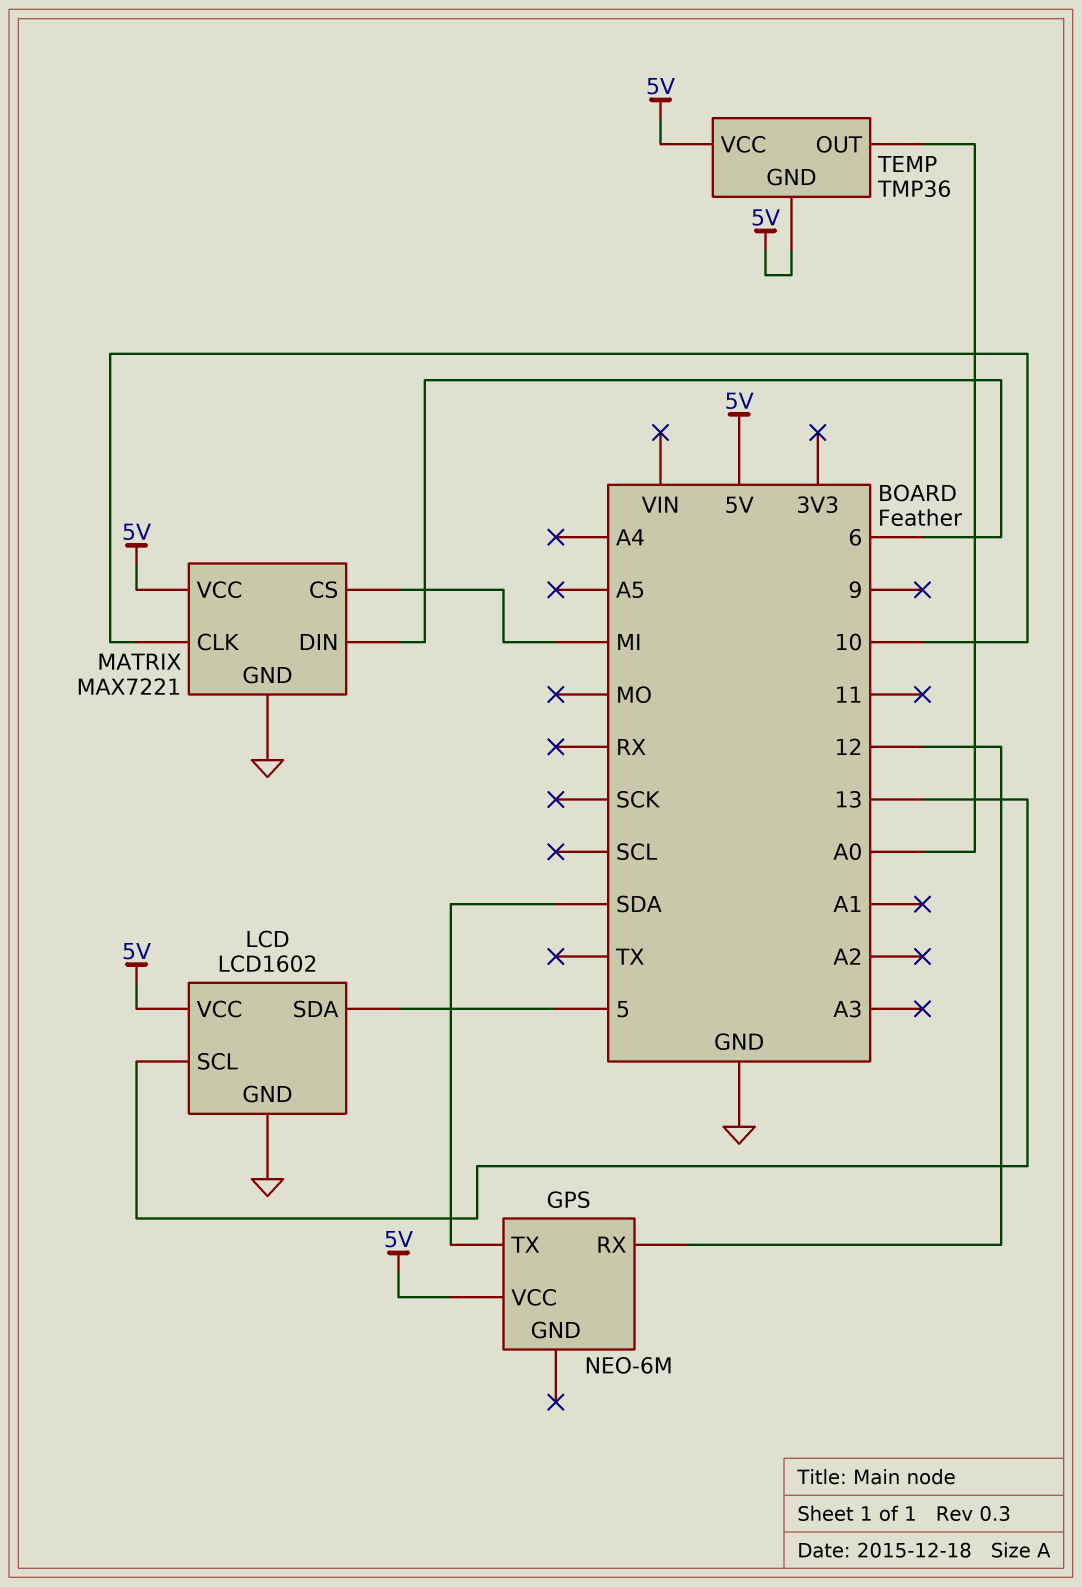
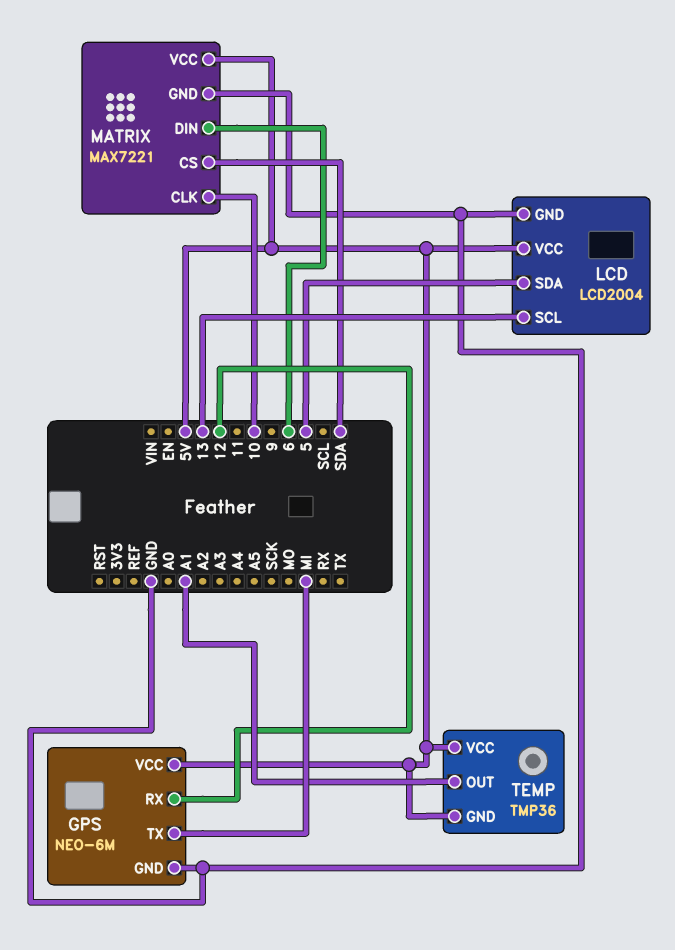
GPS pin GND: none -> GND
GPS pin TX: SDA -> MI
LCD: LCD1602 -> LCD2004
MATRIX pin CS: MI -> SDA
TEMP pin OUT: A0 -> A1

